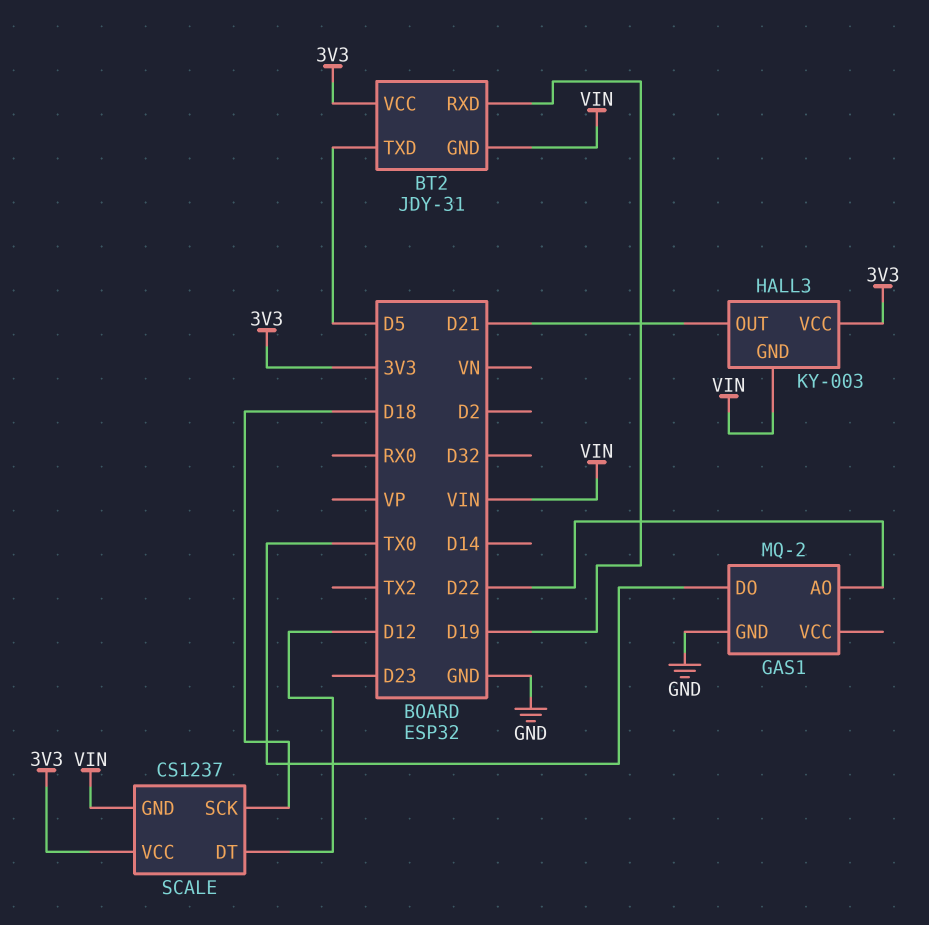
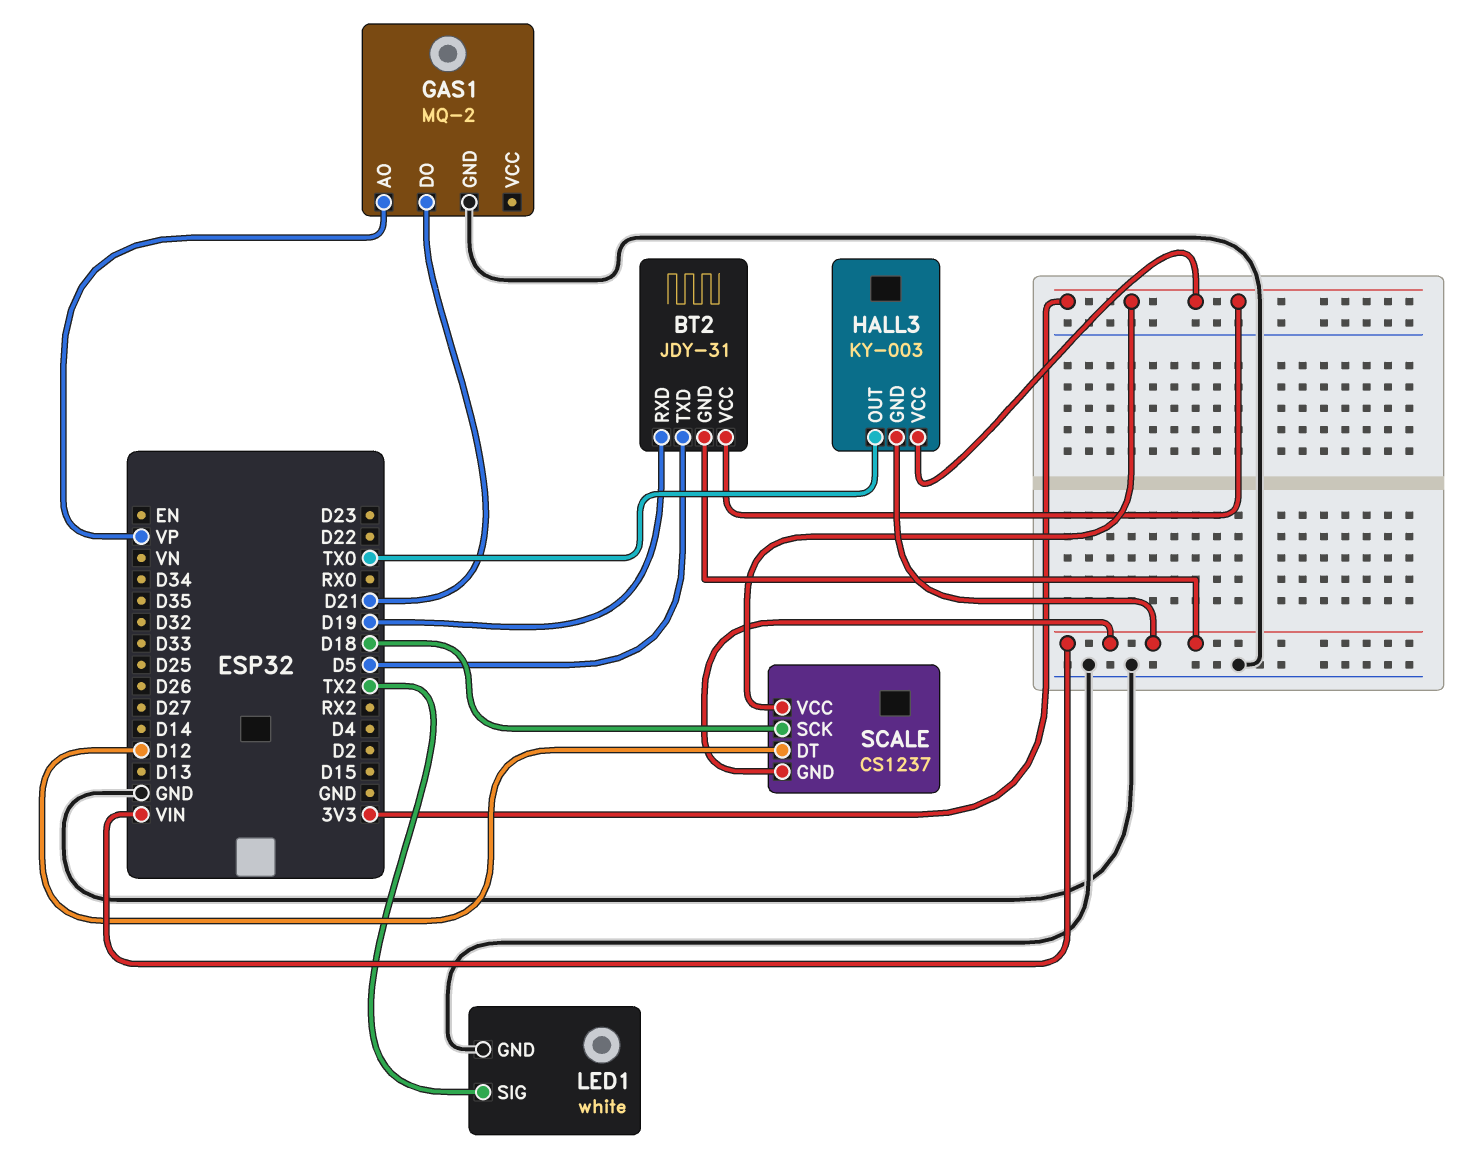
GAS1 pin AO: D22 -> VP
GAS1 pin DO: TX0 -> D21
HALL3 pin OUT: D21 -> TX0
LED1: none -> white
LED1 pin GND: none -> GND
LED1 pin SIG: none -> TX2

